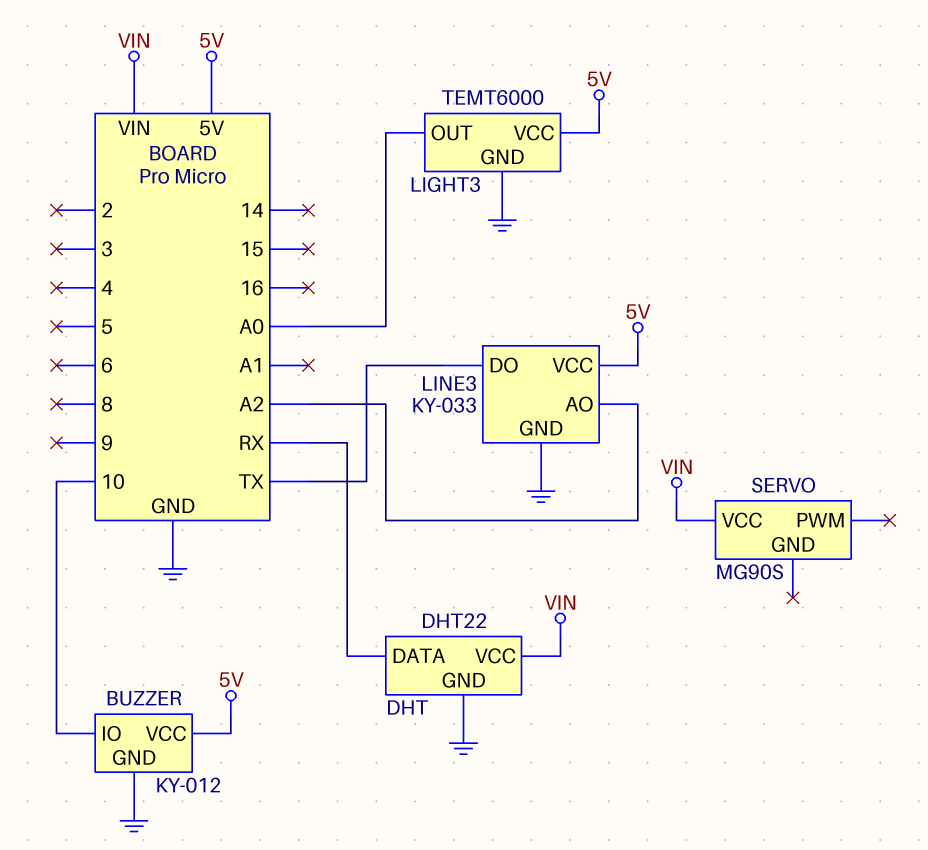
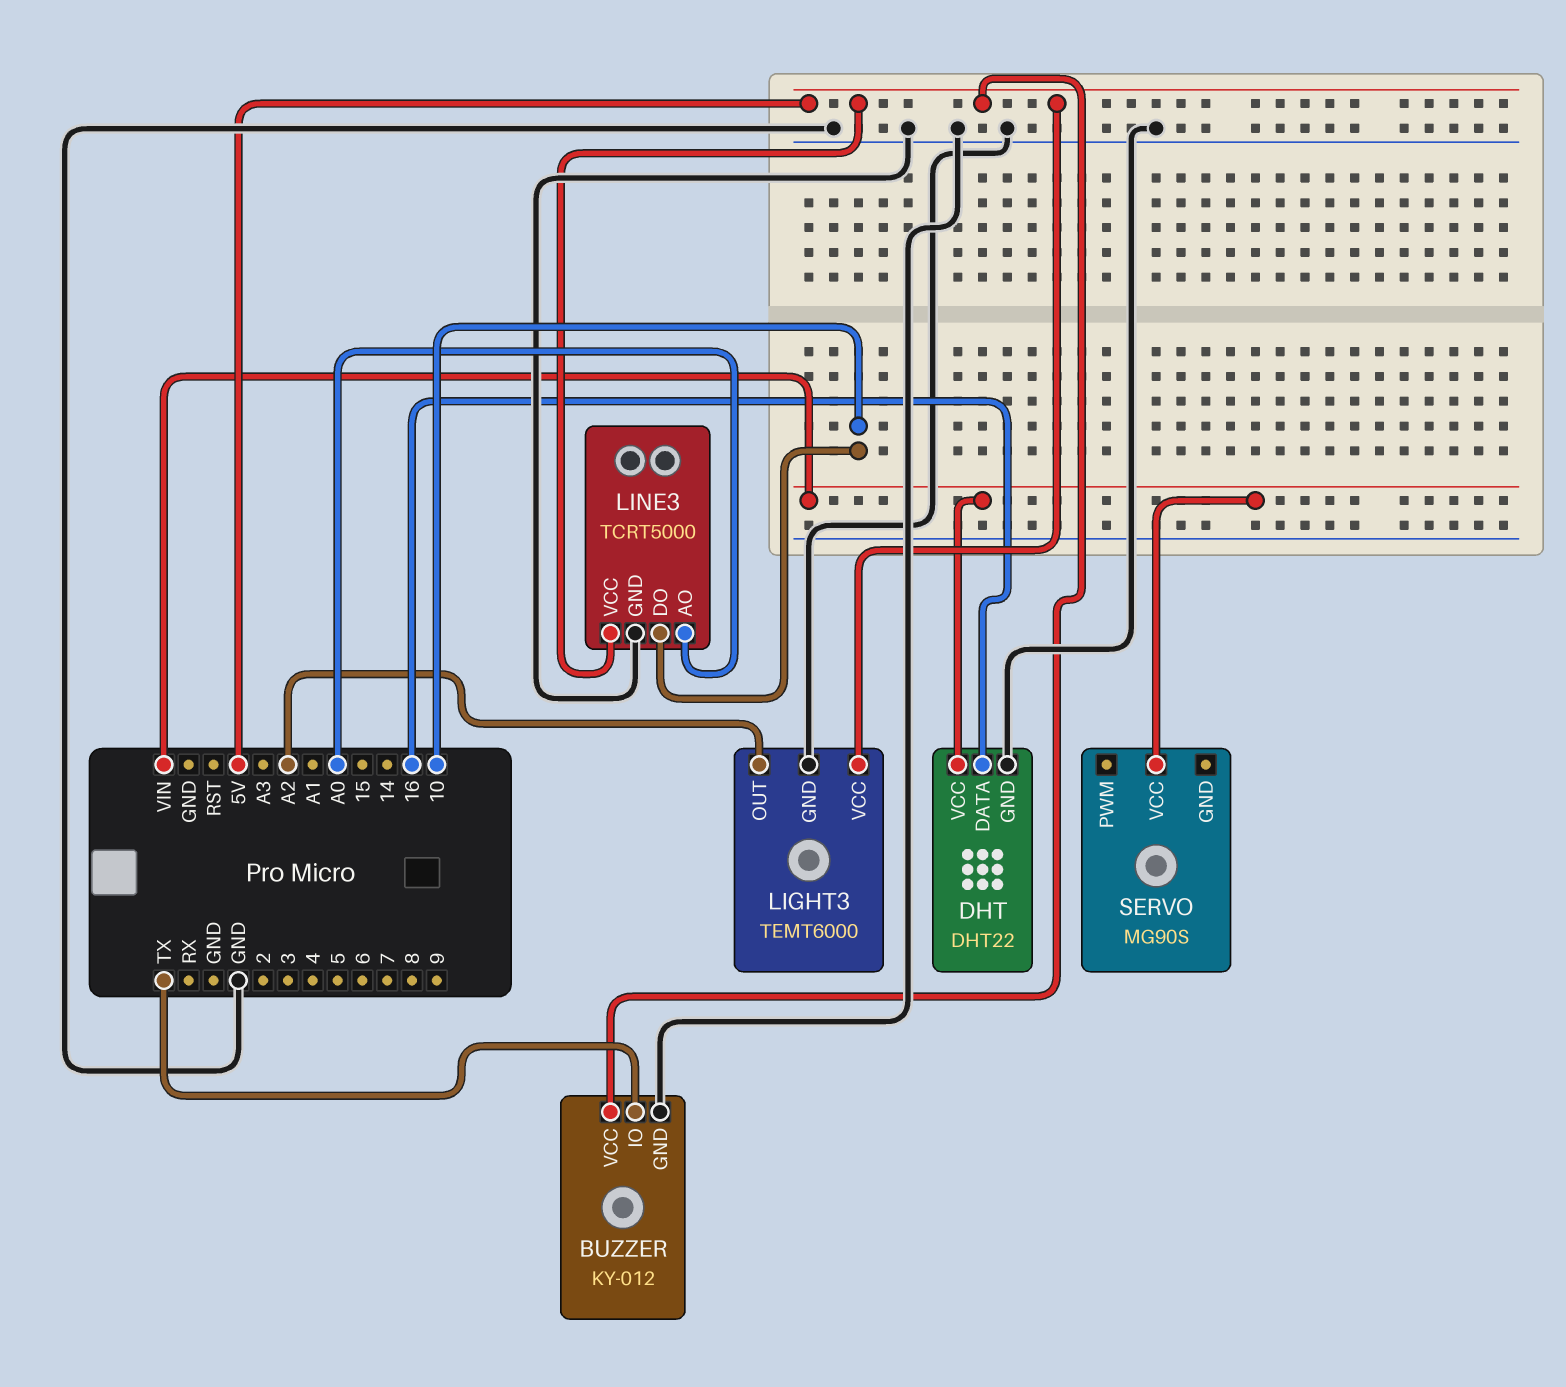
BUZZER pin IO: 10 -> TX
DHT pin DATA: RX -> 16
LIGHT3 pin OUT: A0 -> A2
LINE3: KY-033 -> TCRT5000
LINE3 pin AO: A2 -> A0
LINE3 pin DO: TX -> 10

